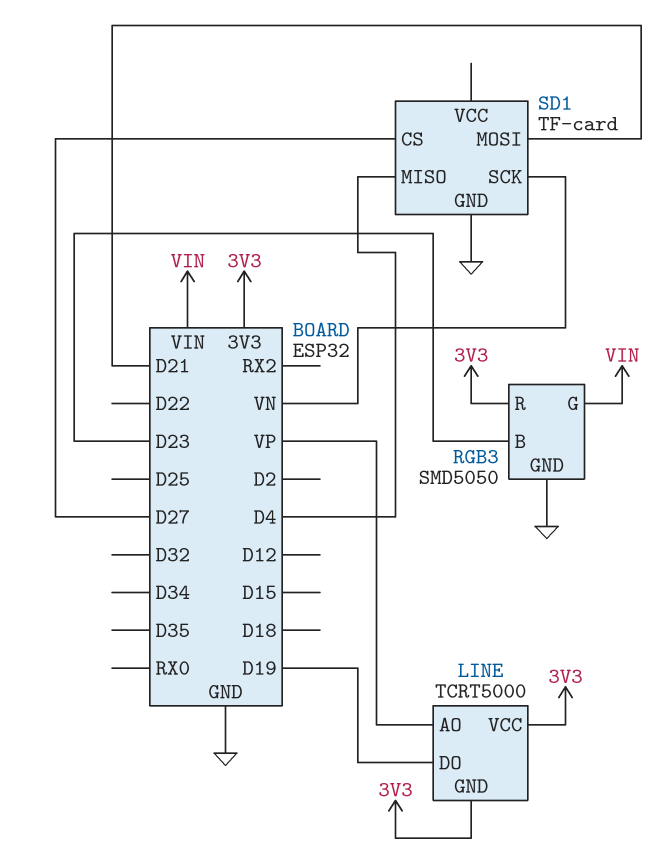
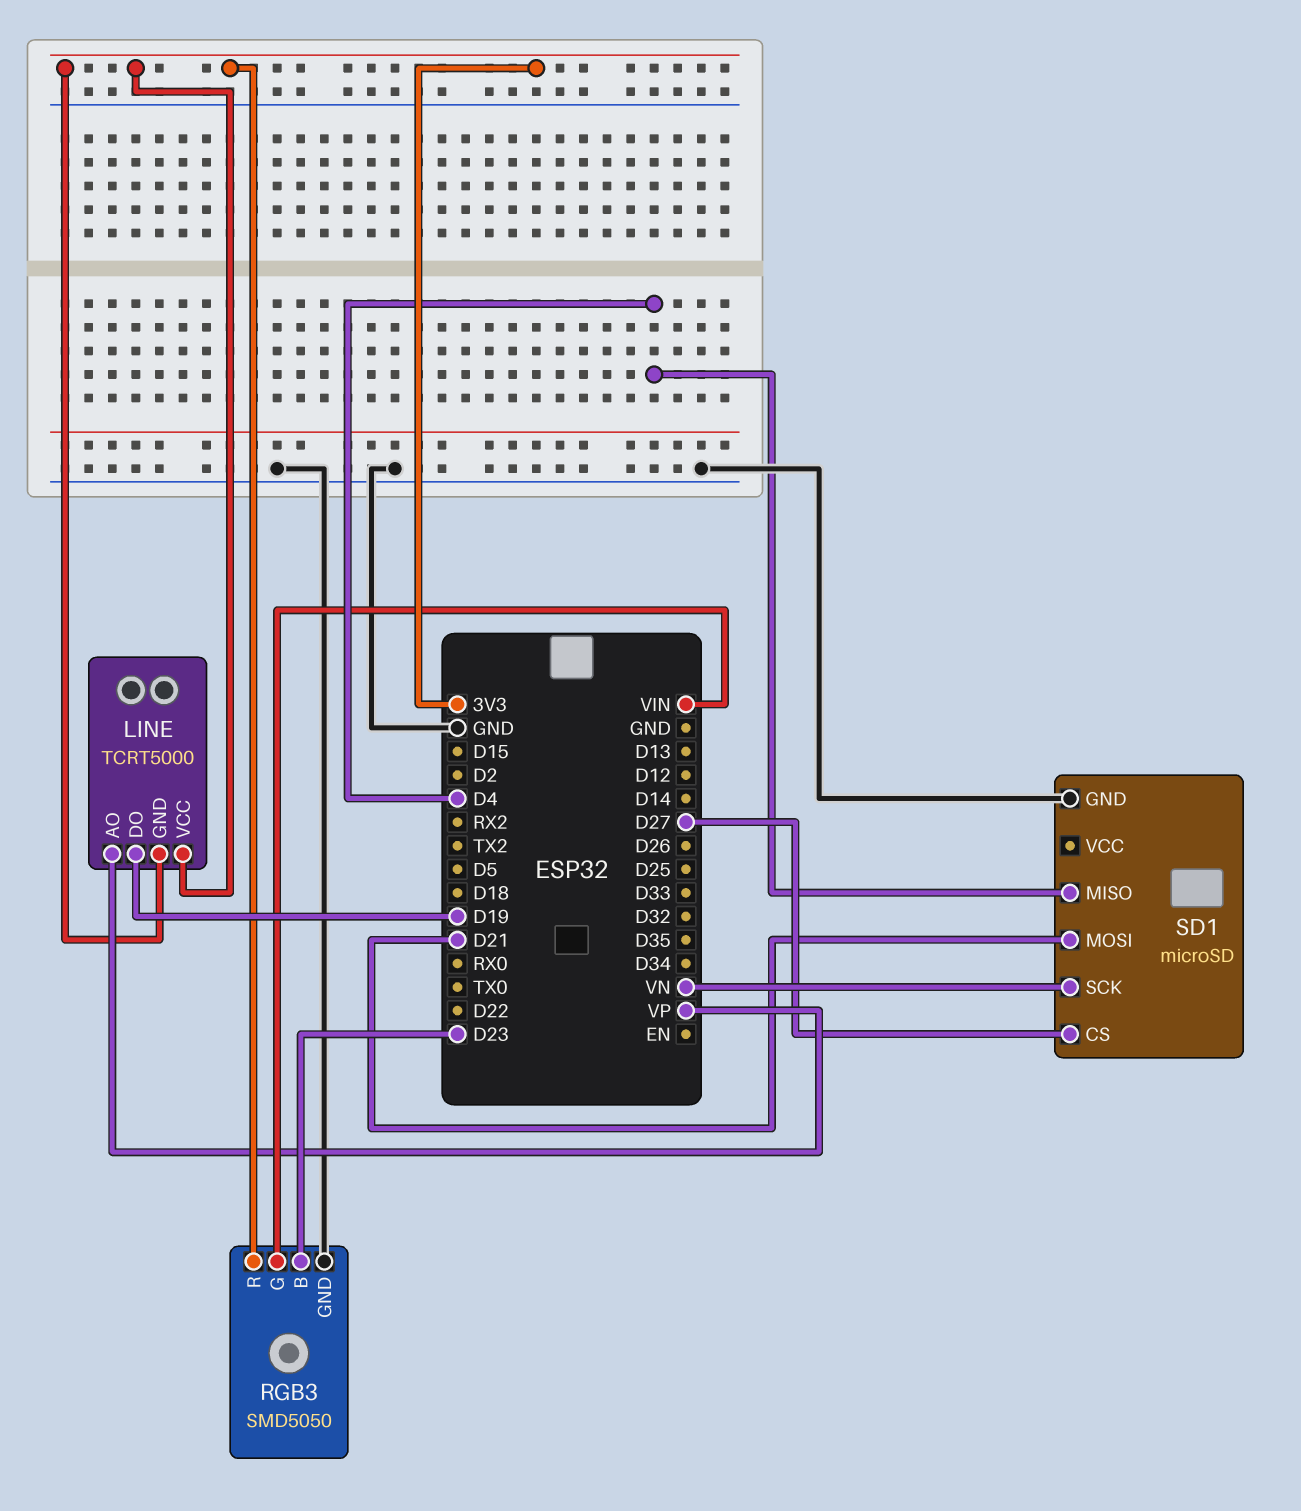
SD1: TF-card -> microSD

